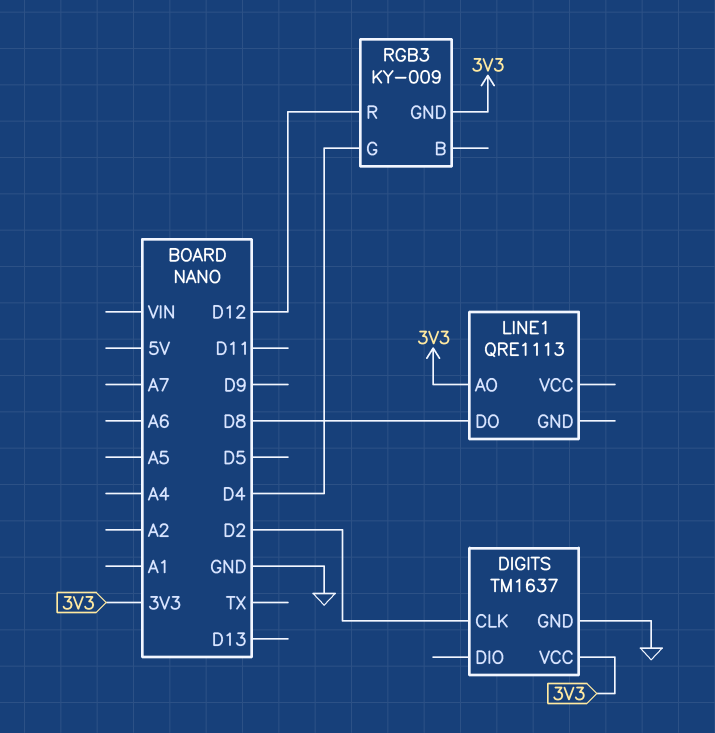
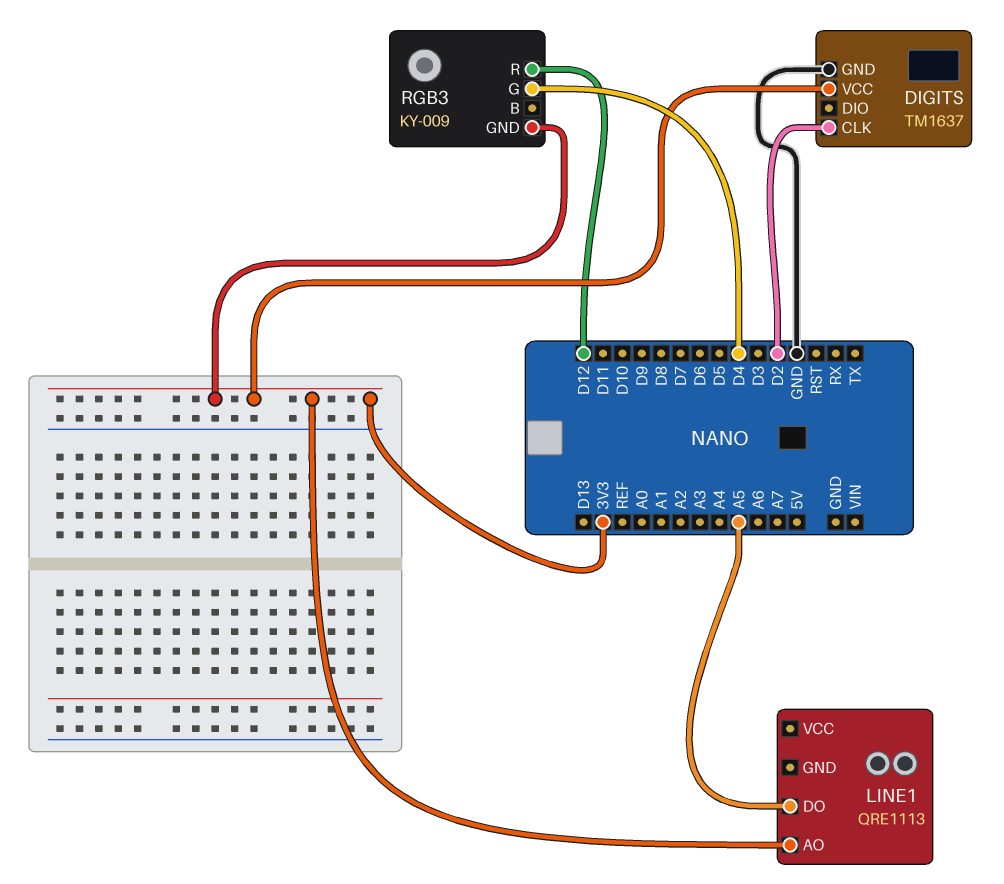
LINE1 pin DO: D8 -> A5

